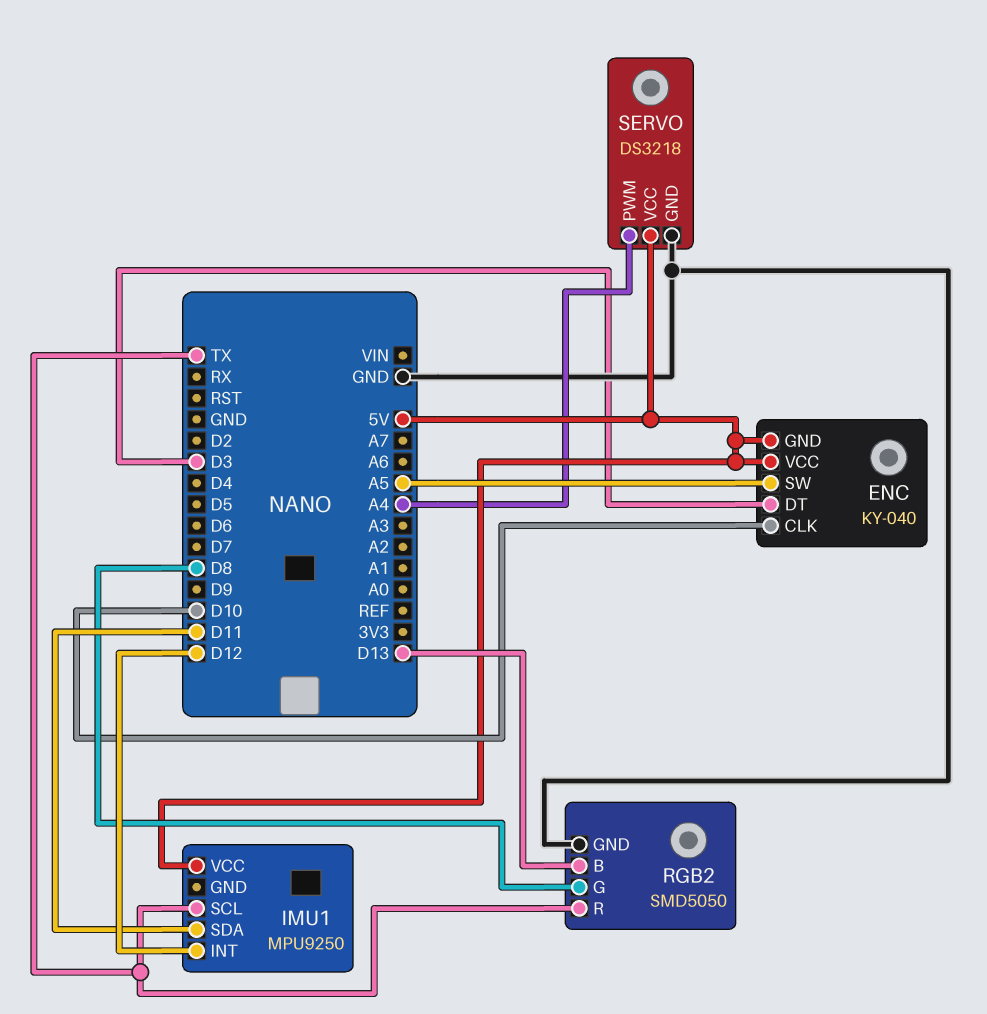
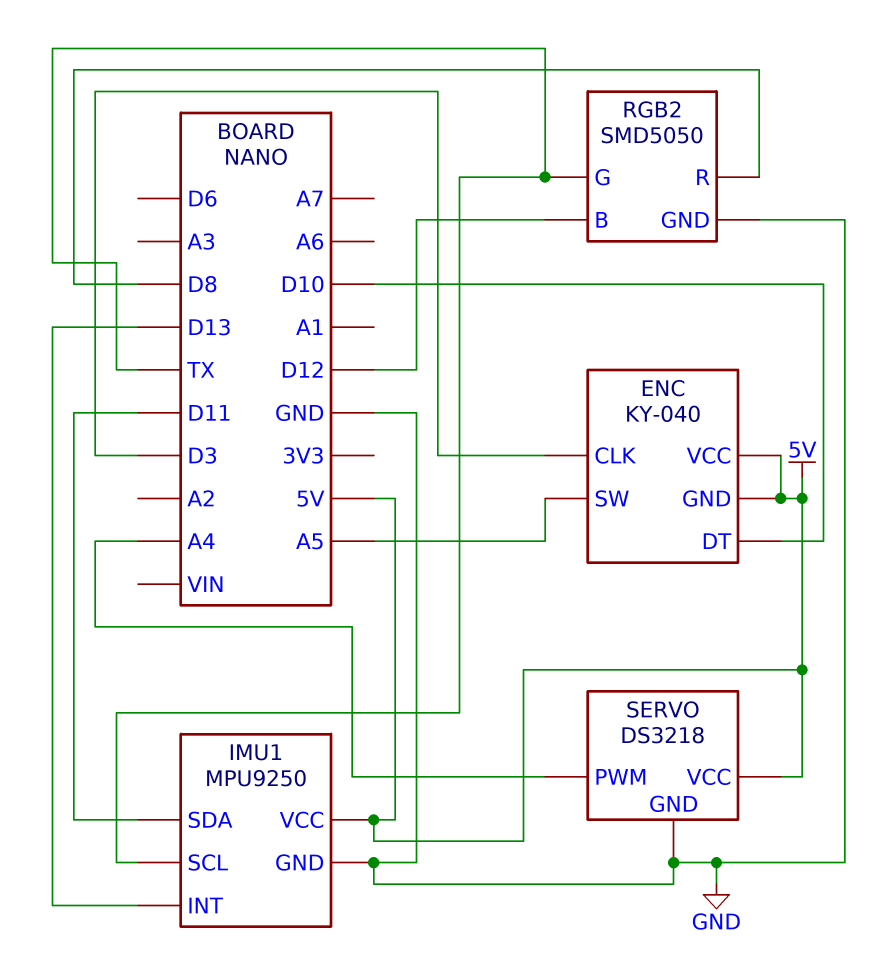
ENC pin CLK: D10 -> D3
ENC pin DT: D3 -> D10
IMU1 pin GND: none -> GND
IMU1 pin INT: D12 -> D13
RGB2 pin B: D13 -> D12
RGB2 pin G: D8 -> TX
RGB2 pin R: TX -> D8

